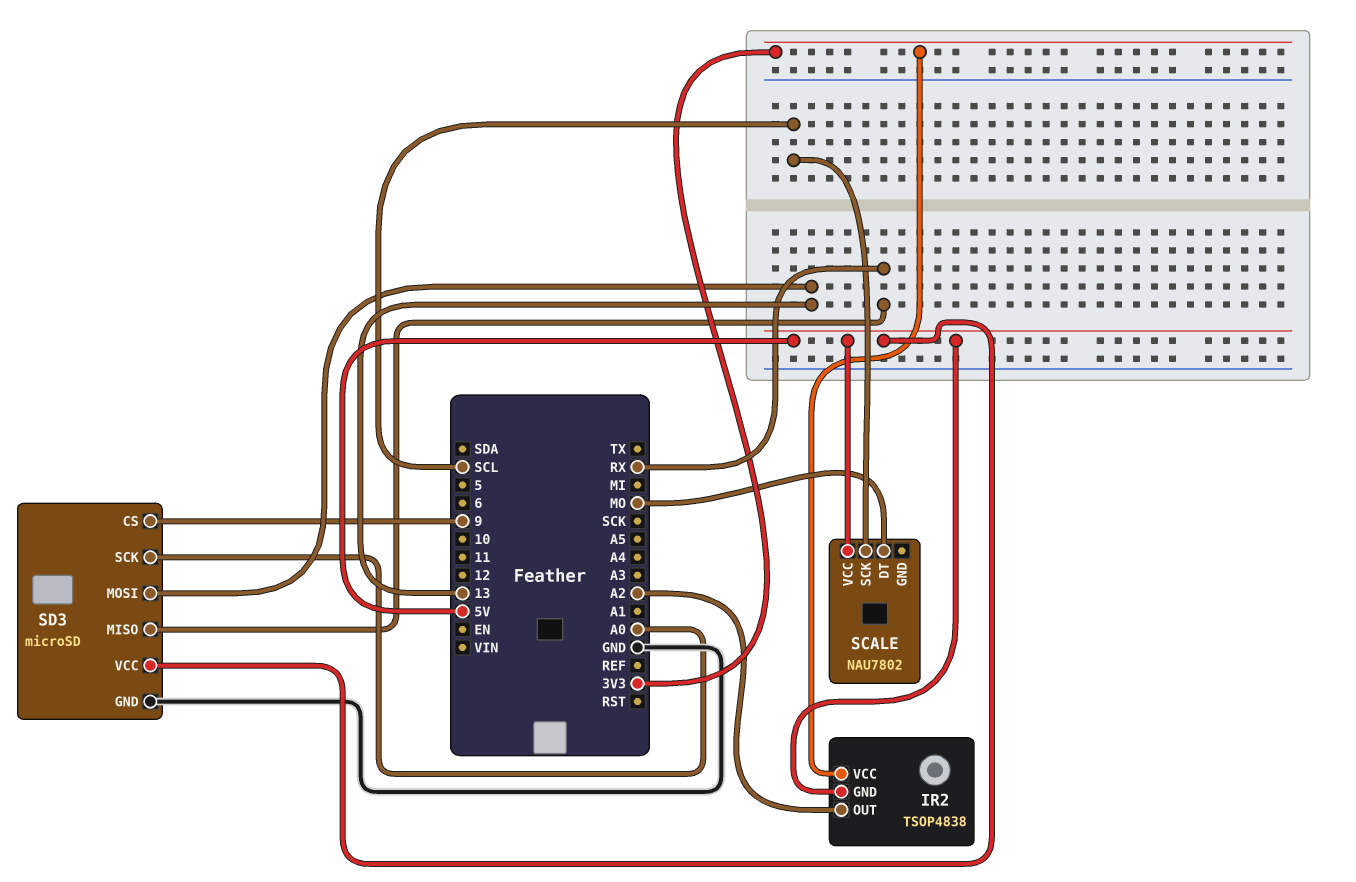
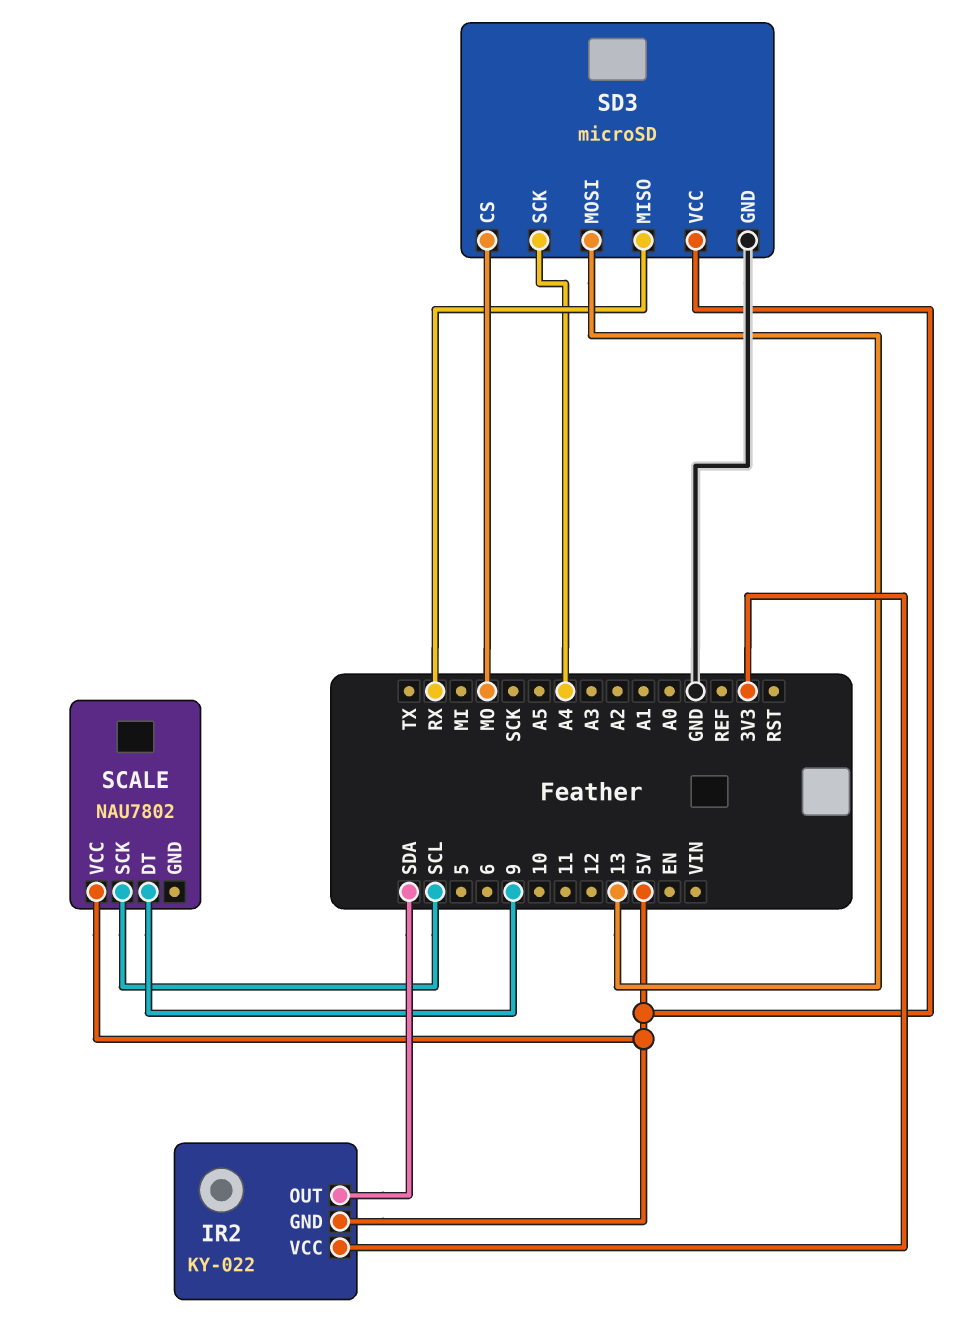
IR2: TSOP4838 -> KY-022
IR2 pin OUT: A2 -> SDA
SCALE pin DT: MO -> 9
SD3 pin CS: 9 -> MO
SD3 pin SCK: A0 -> A4

